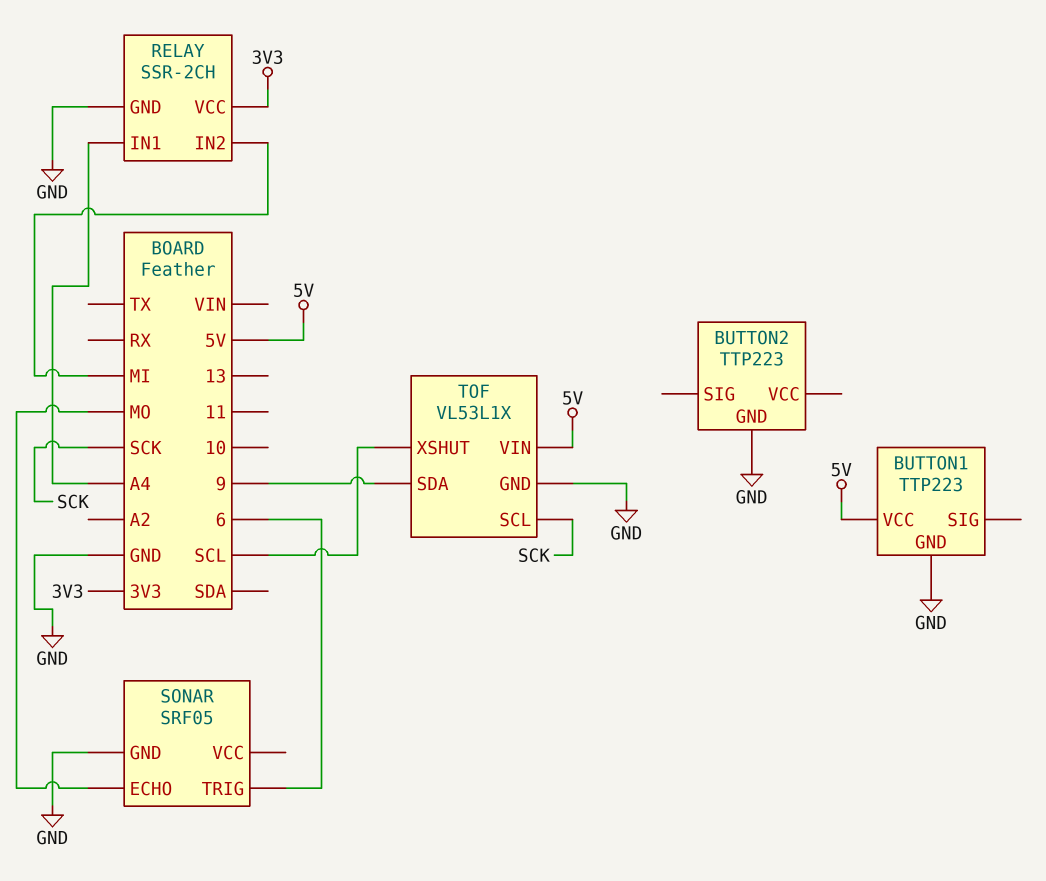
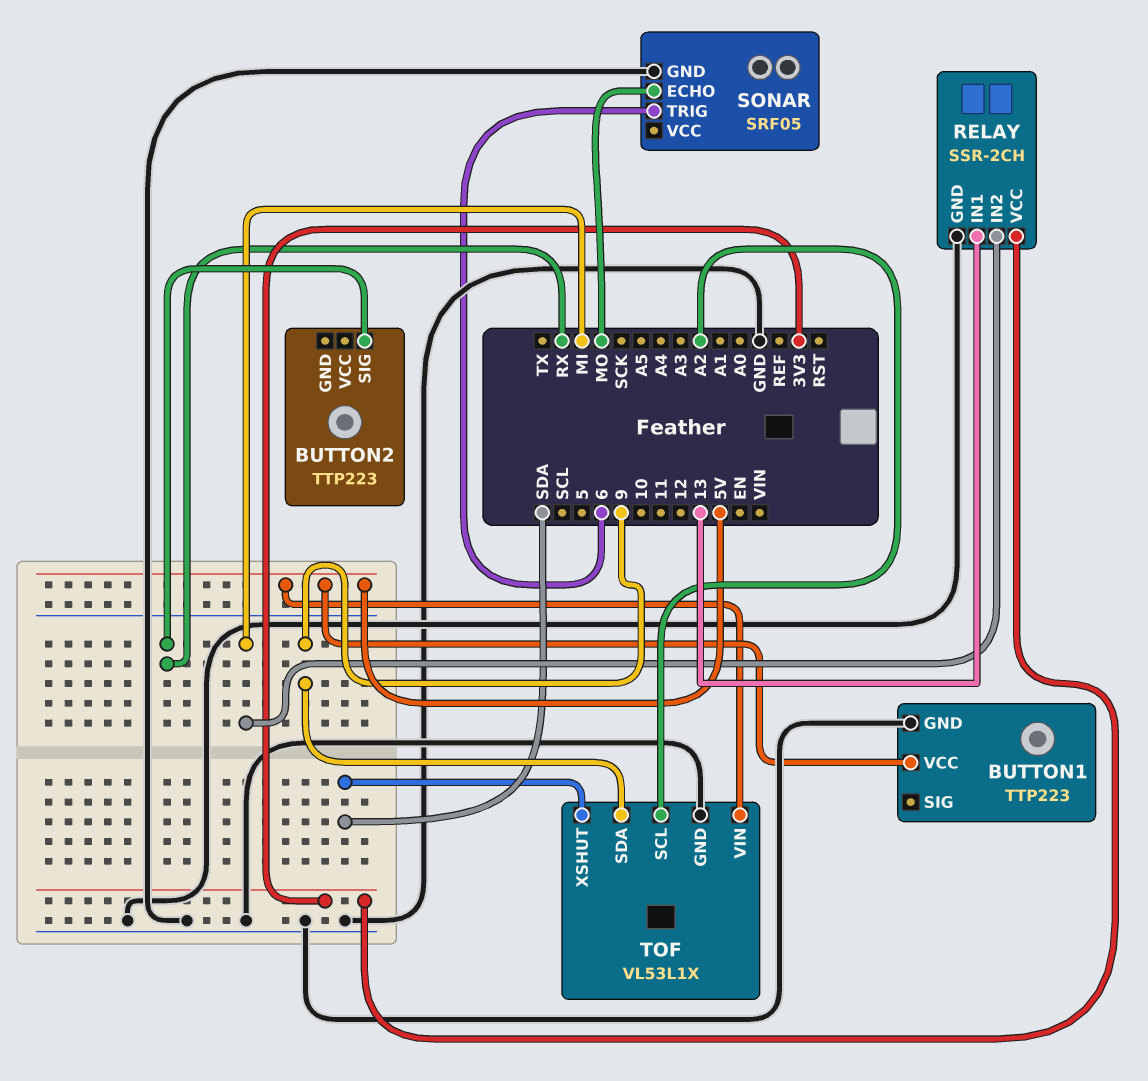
BUTTON2 pin GND: GND -> none
BUTTON2 pin SIG: none -> RX
RELAY pin IN1: A4 -> 13
TOF pin SCL: SCK -> A2
TOF pin XSHUT: SCL -> SDA

